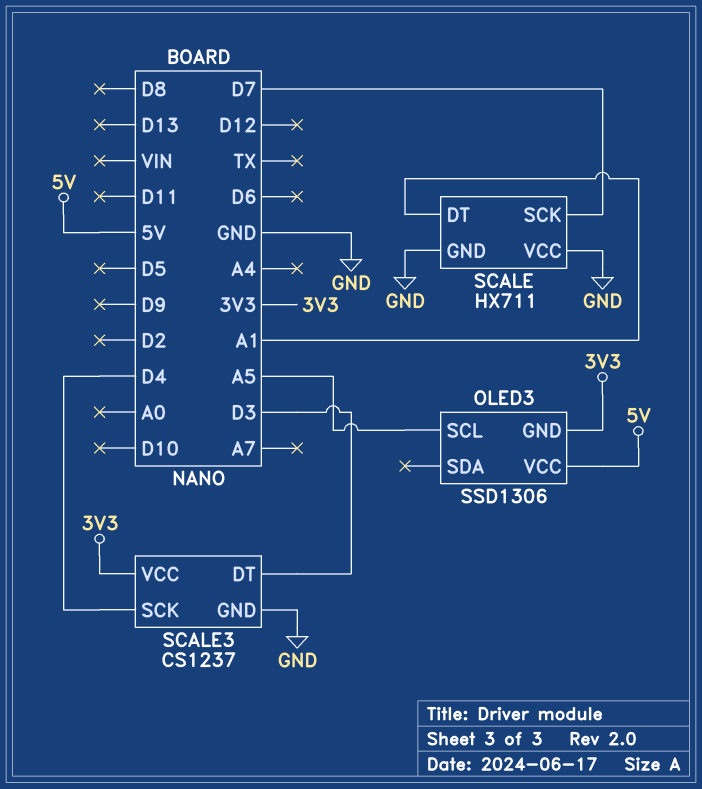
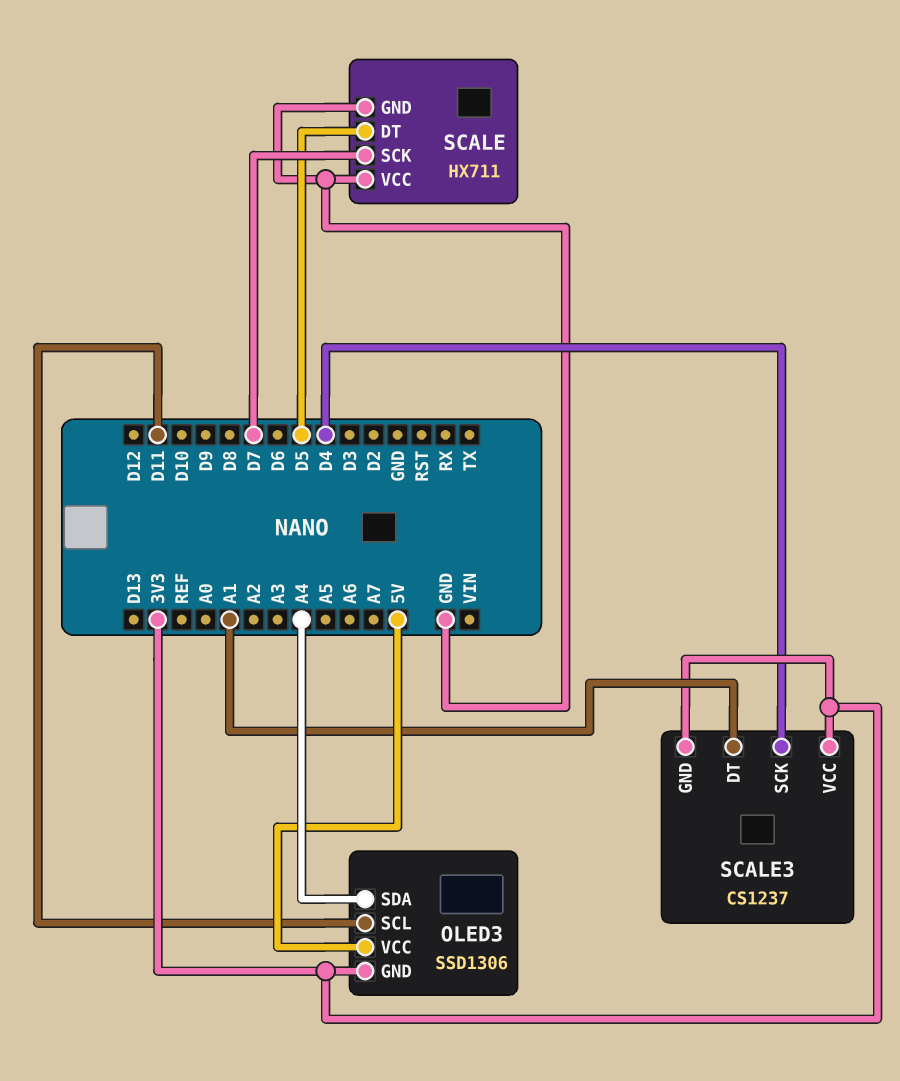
OLED3 pin SCL: A5 -> D11
OLED3 pin SDA: none -> A4
SCALE pin DT: A1 -> D5
SCALE3 pin DT: D3 -> A1
SCALE3 pin GND: GND -> 3V3

